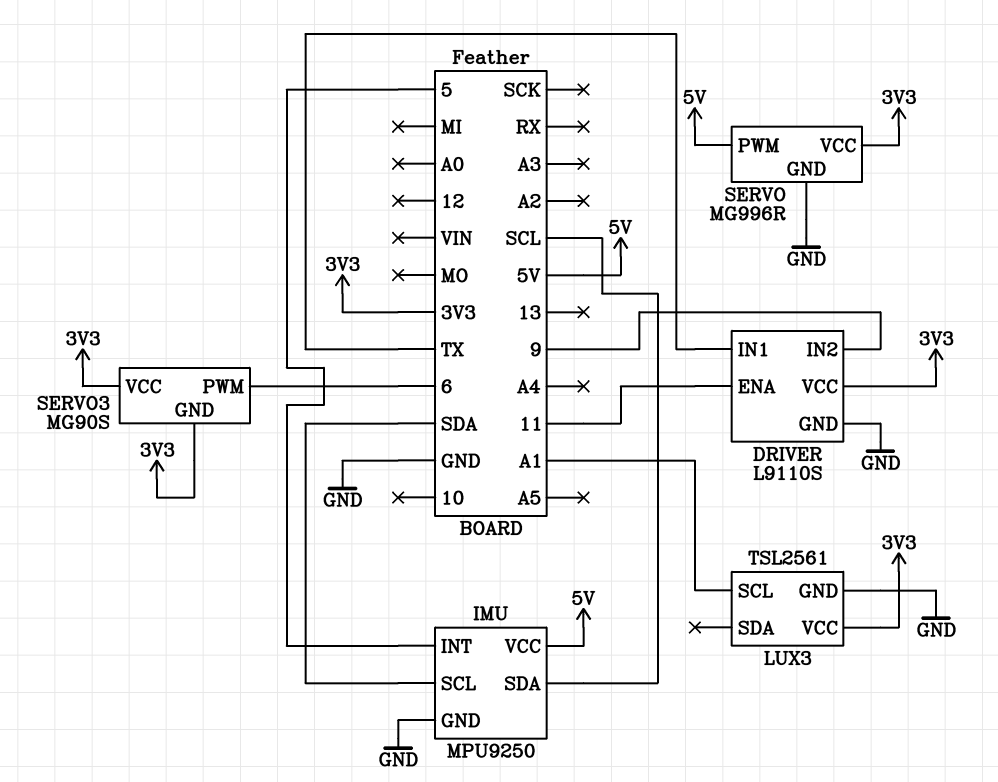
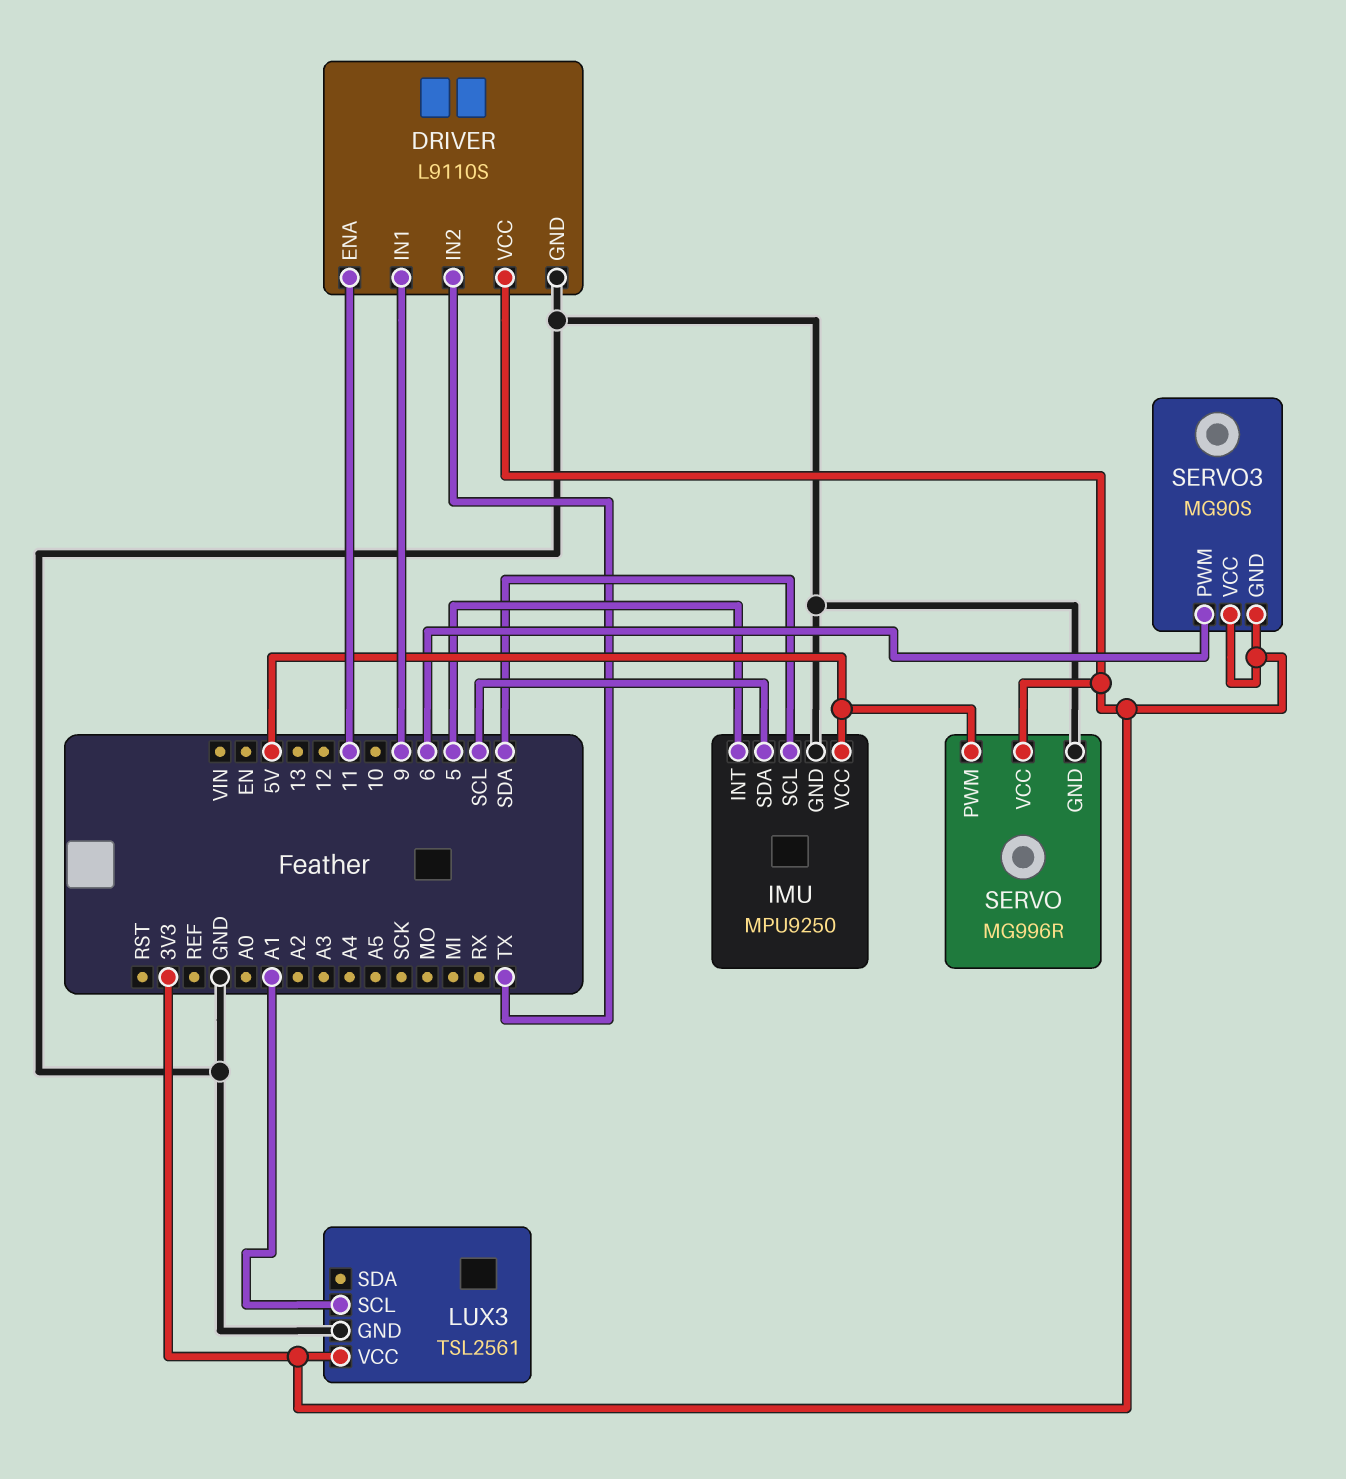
DRIVER pin IN1: TX -> 9
DRIVER pin IN2: 9 -> TX

